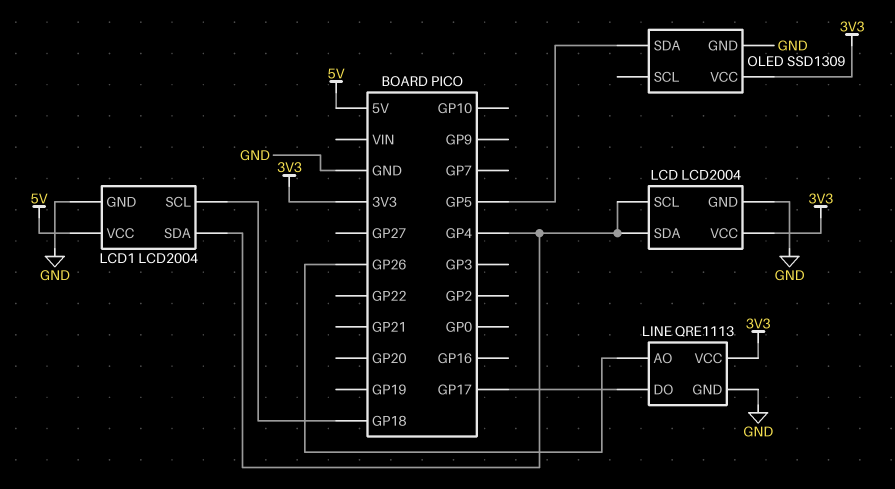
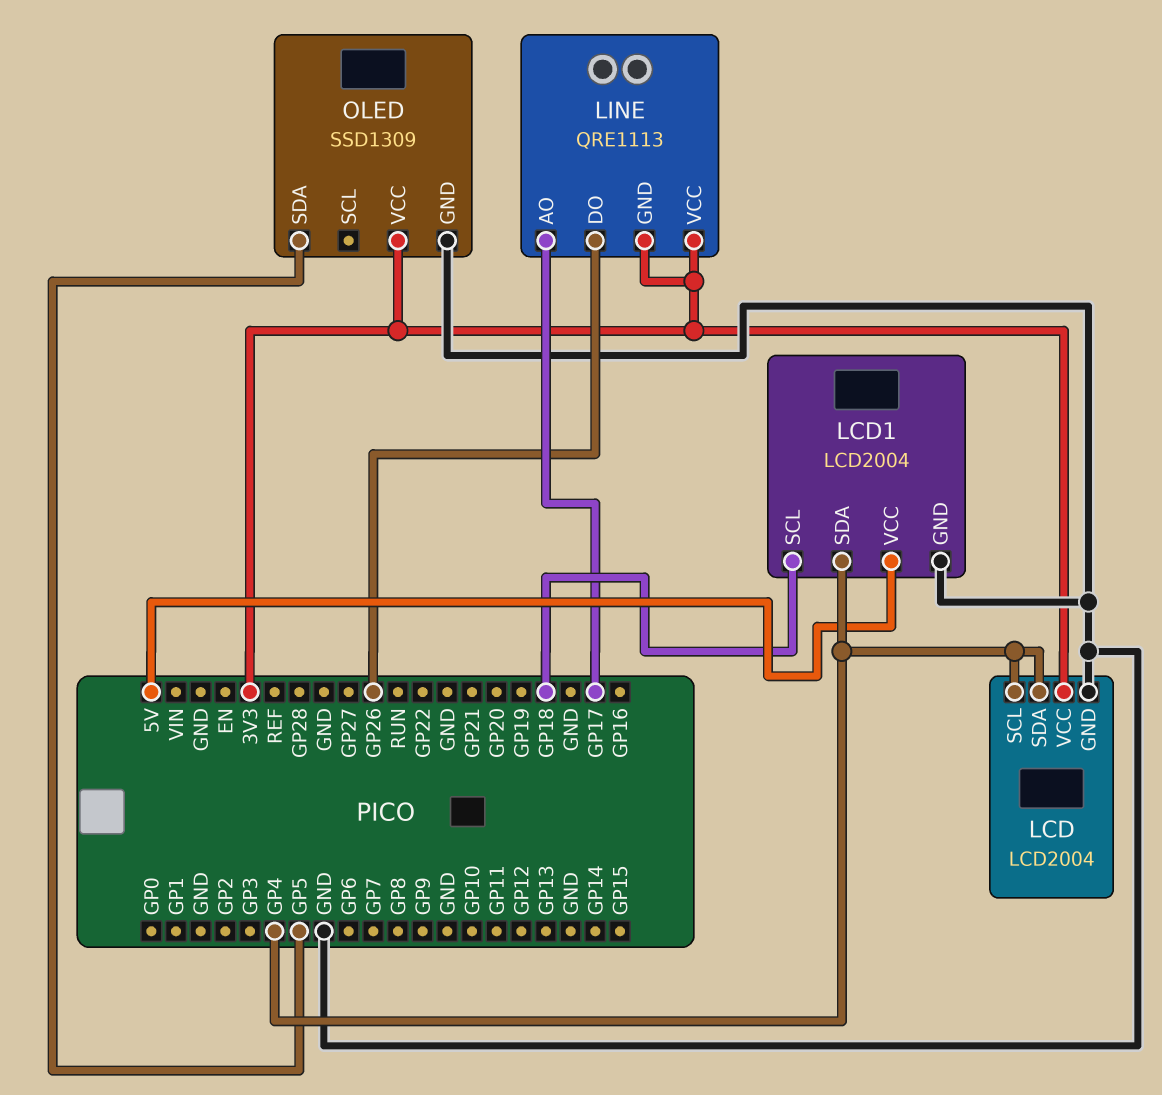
LINE pin AO: GP26 -> GP17
LINE pin DO: GP17 -> GP26
LINE pin GND: GND -> 3V3

